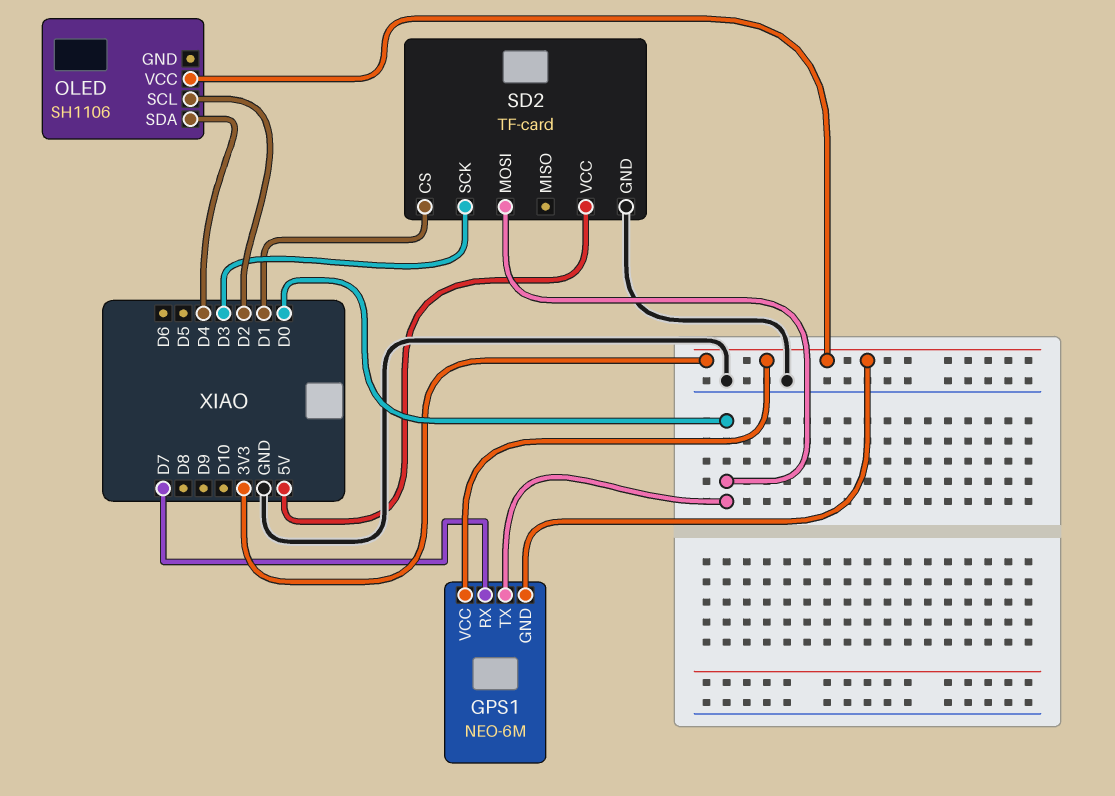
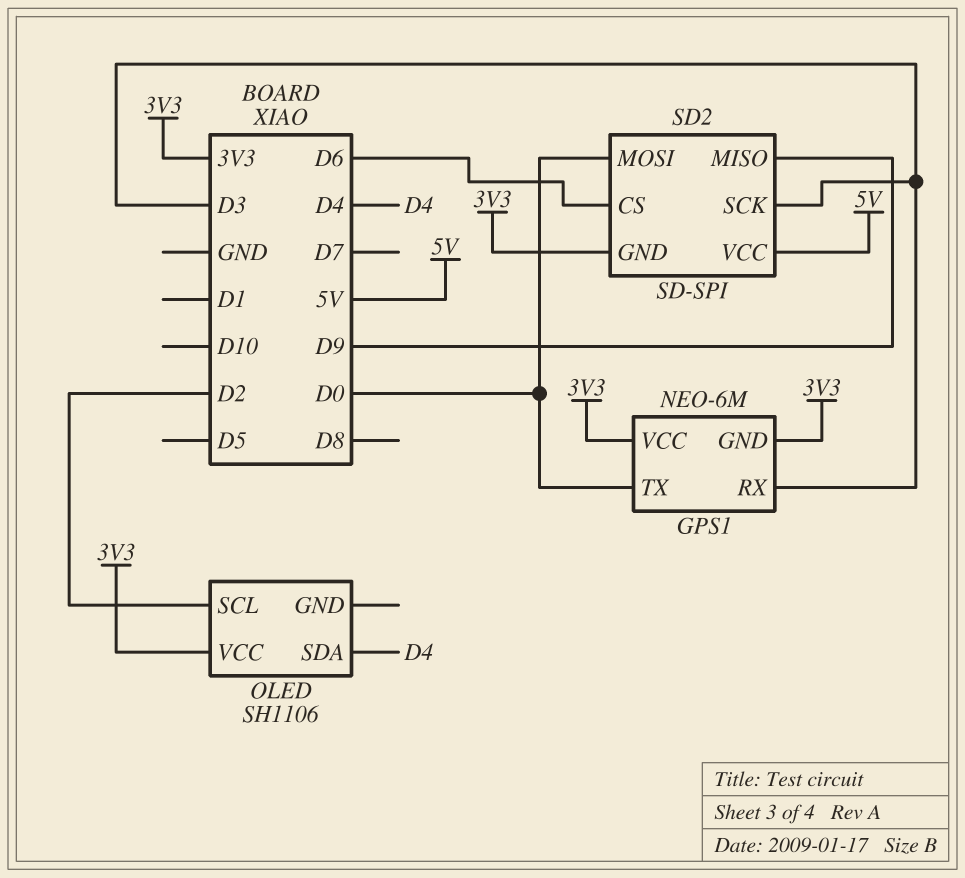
GPS1 pin RX: D7 -> D3
SD2: TF-card -> SD-SPI
SD2 pin CS: D1 -> D6
SD2 pin GND: GND -> 3V3
SD2 pin MISO: none -> D9

